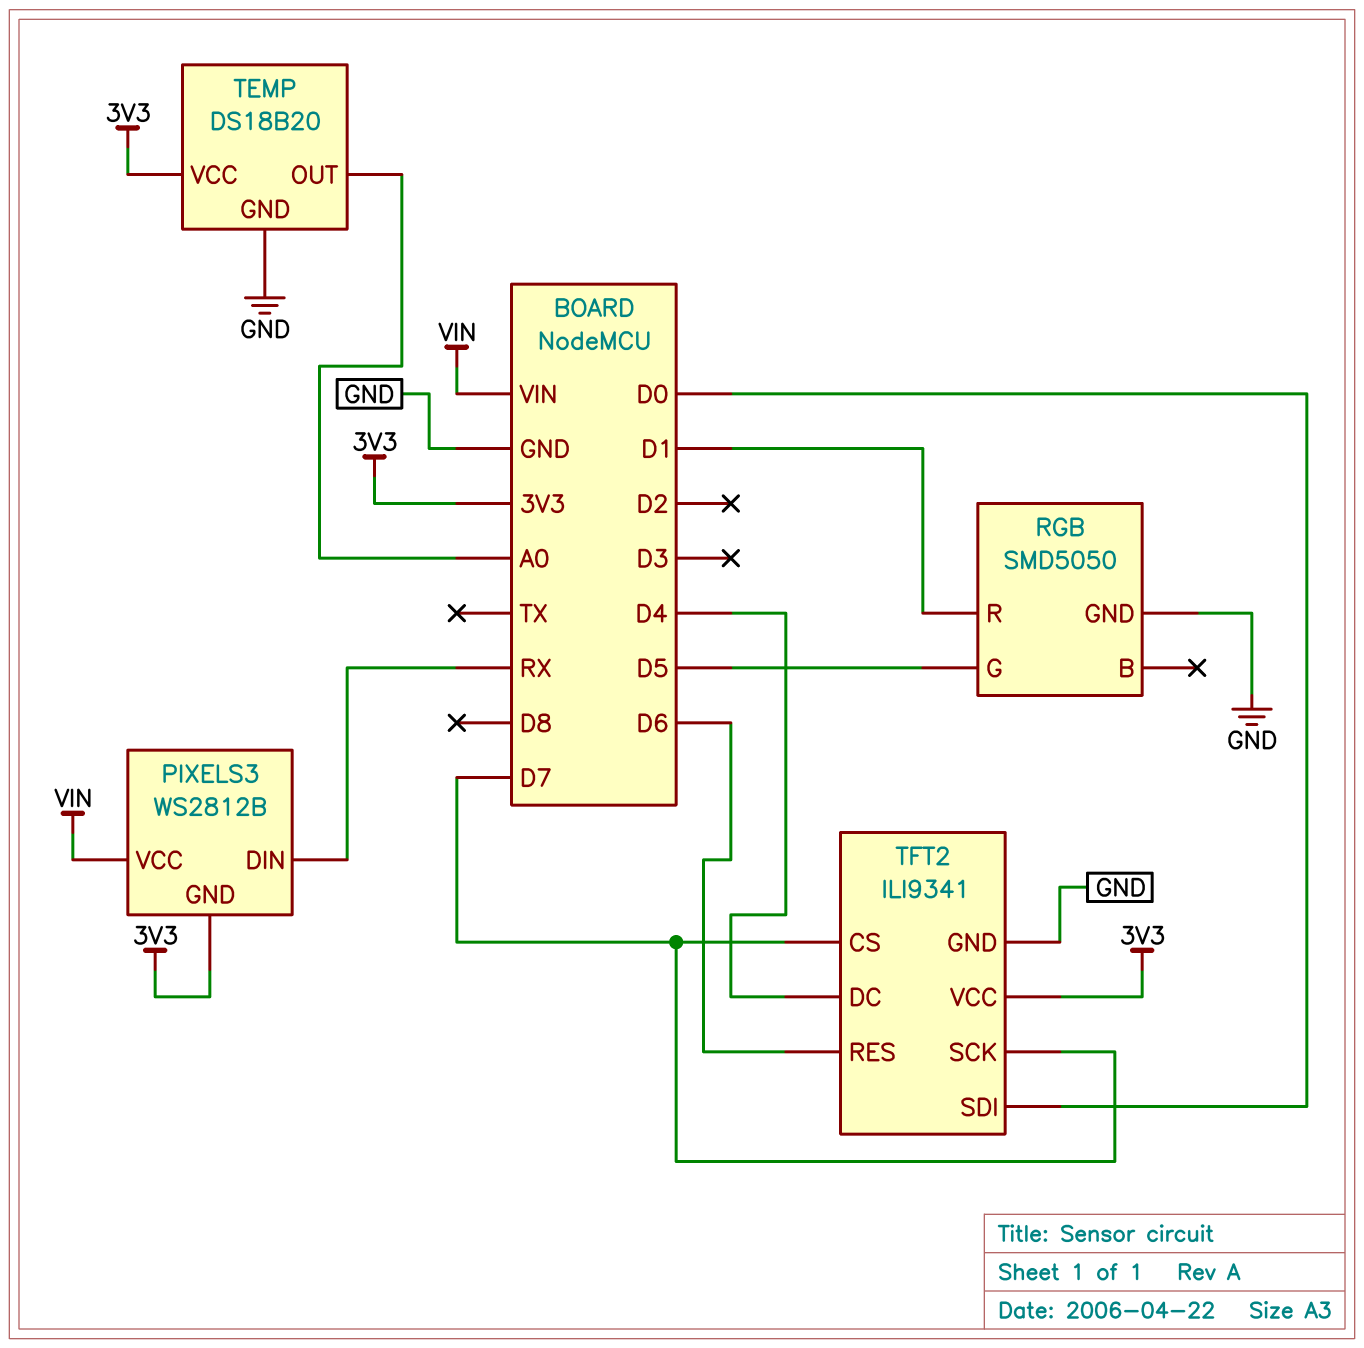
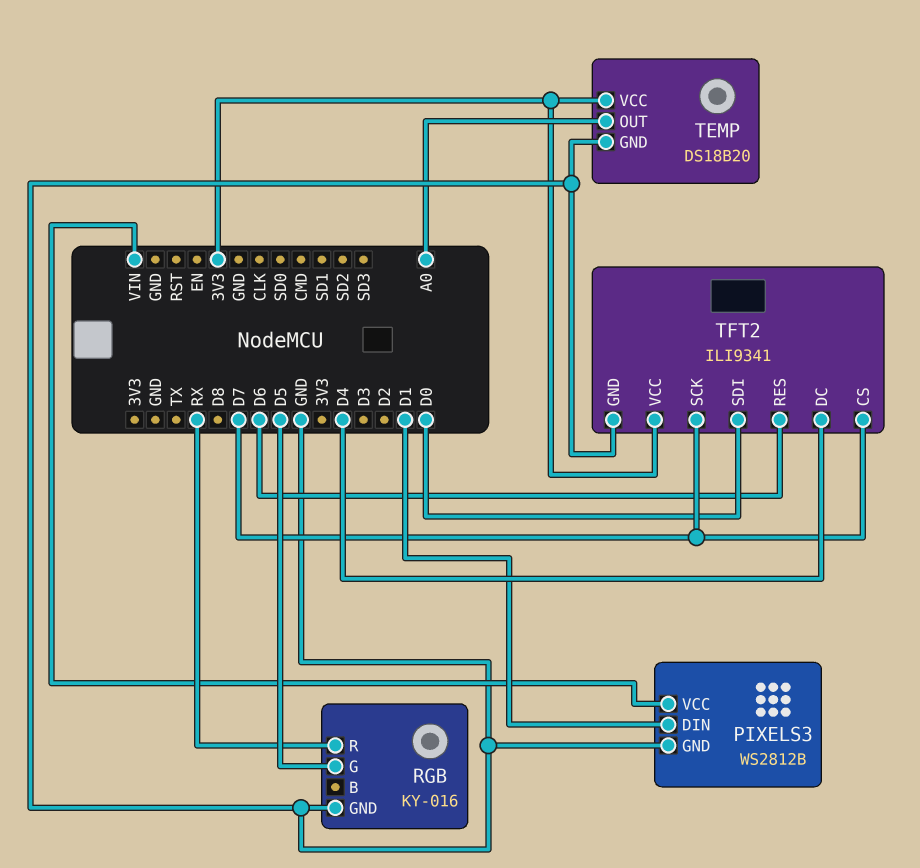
PIXELS3 pin DIN: RX -> D1
PIXELS3 pin GND: 3V3 -> GND
RGB: SMD5050 -> KY-016
RGB pin R: D1 -> RX

